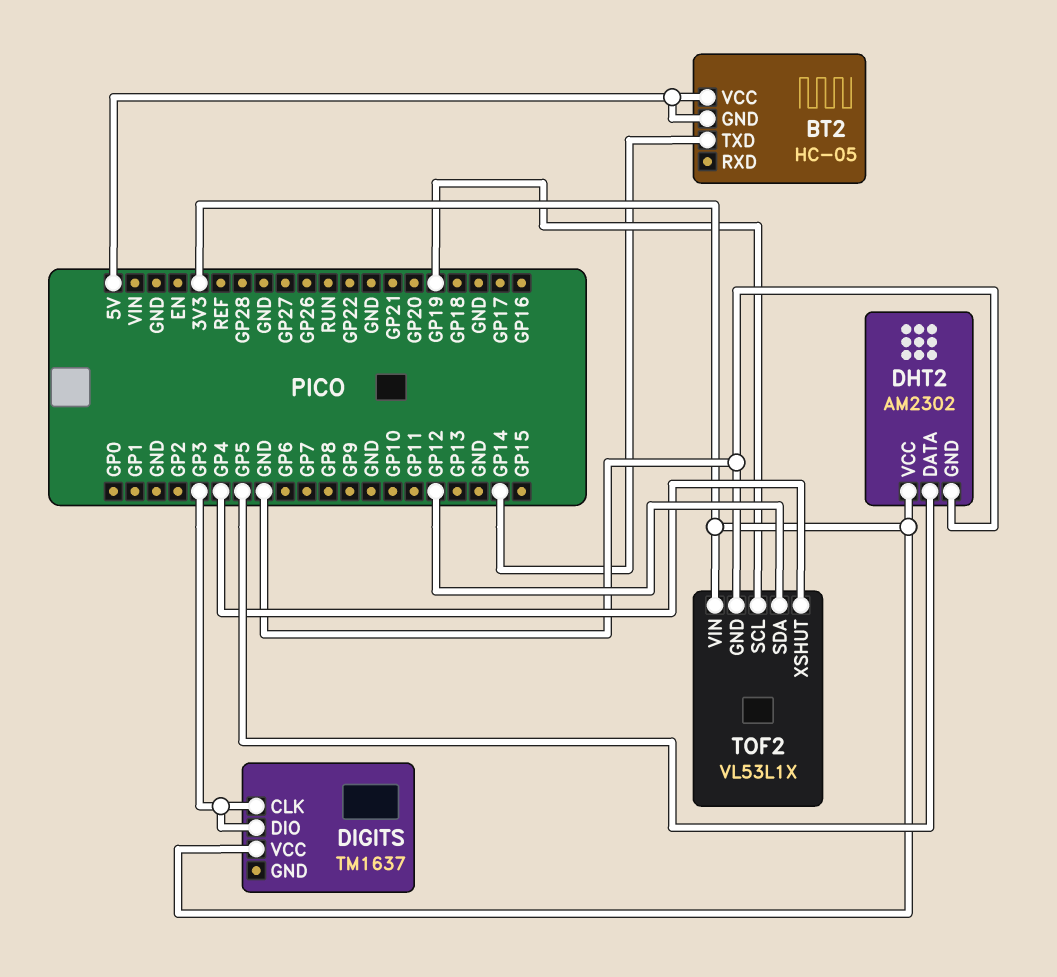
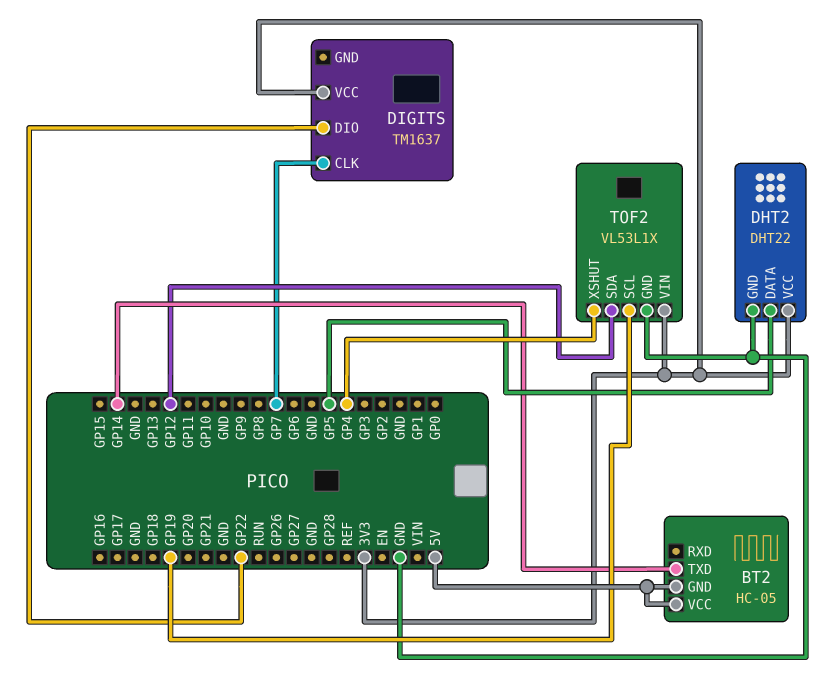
DHT2: AM2302 -> DHT22
DIGITS pin CLK: GP3 -> GP7
DIGITS pin DIO: GP3 -> GP22

